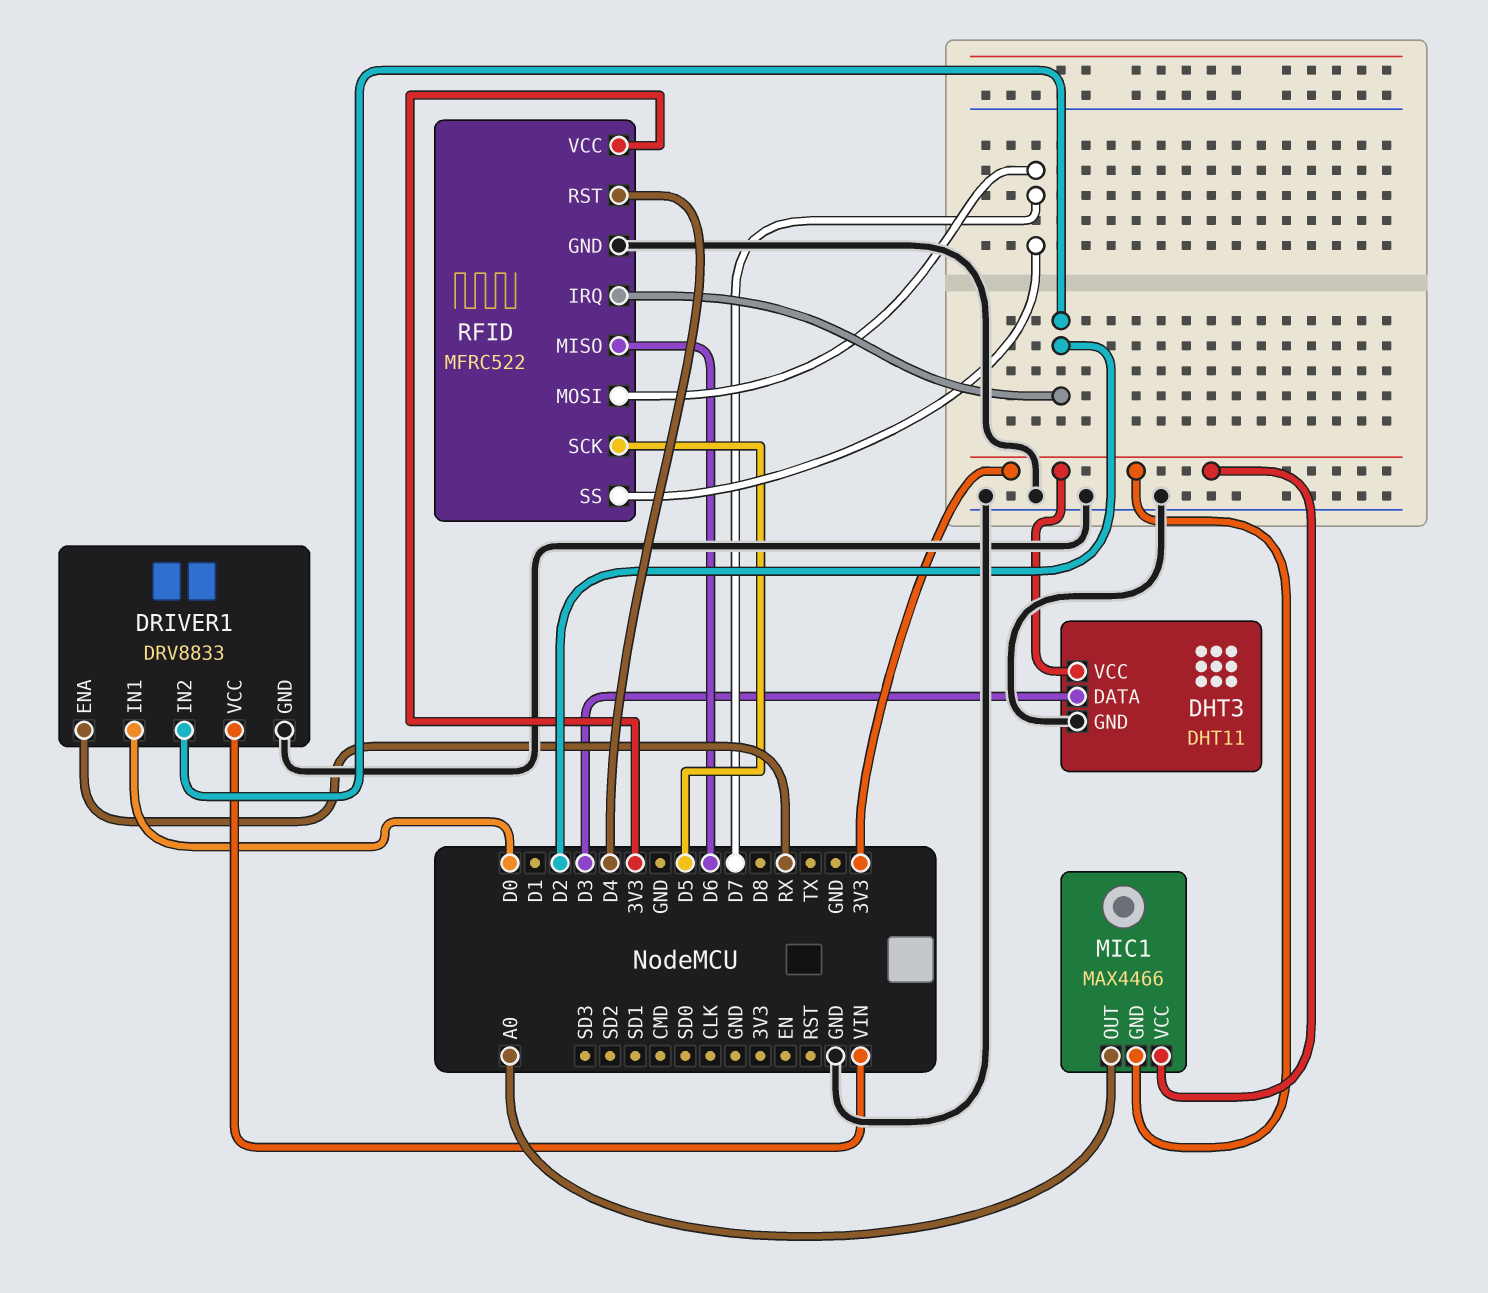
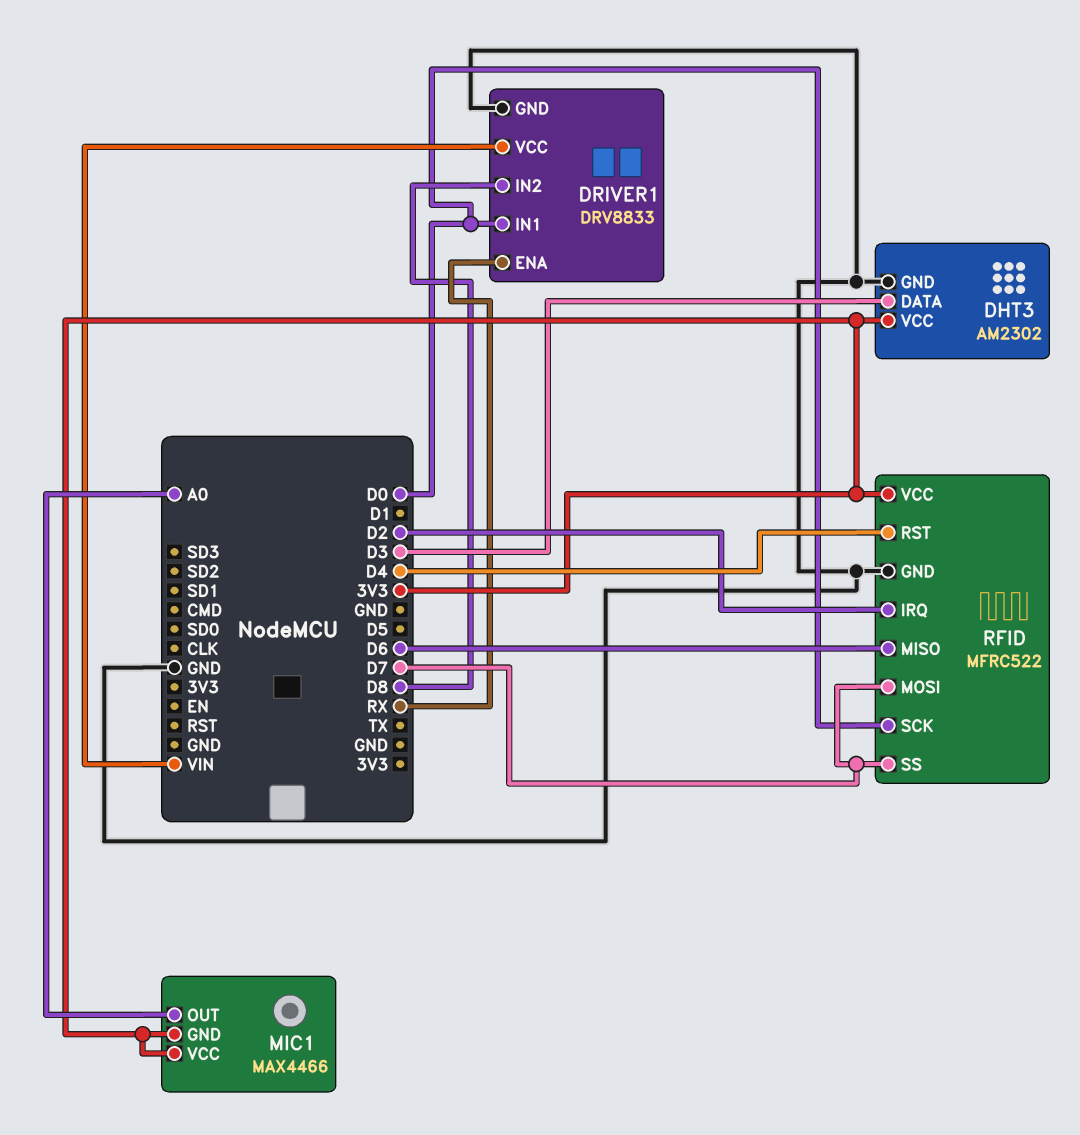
DHT3: DHT11 -> AM2302
DRIVER1 pin IN2: D2 -> D8
RFID pin SCK: D5 -> D0

